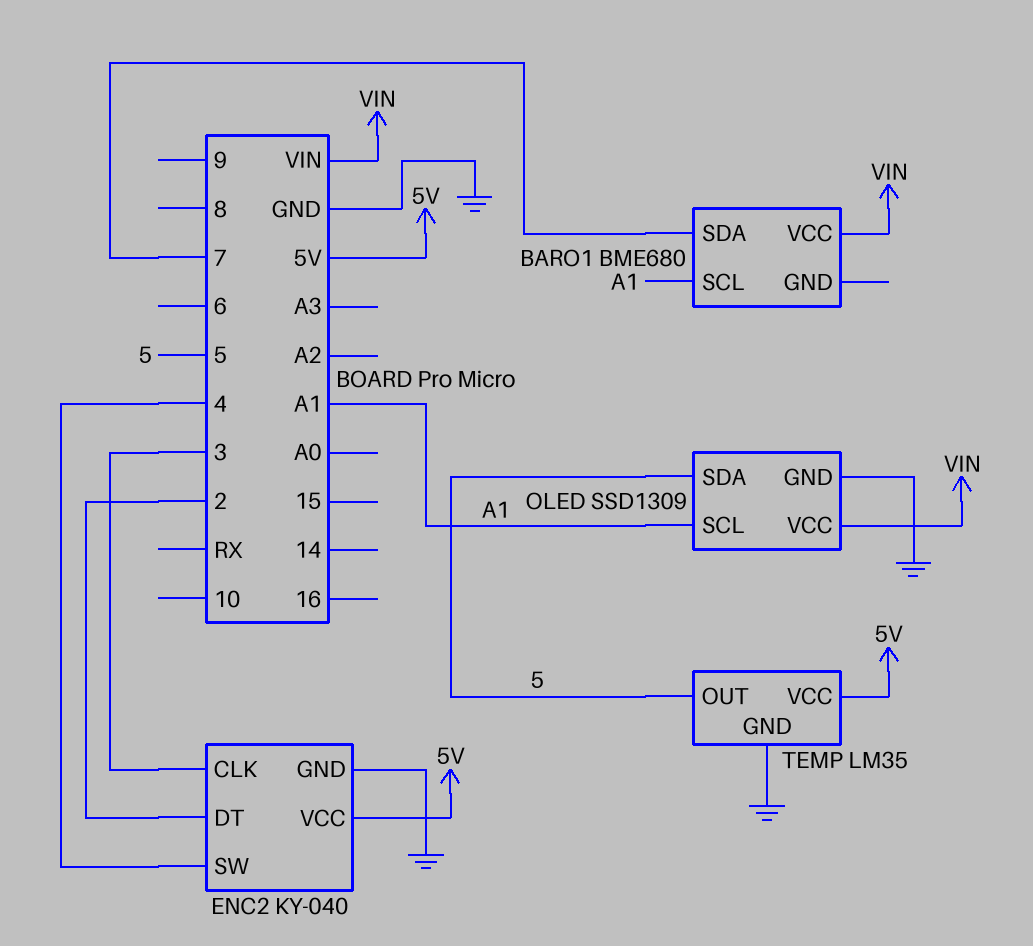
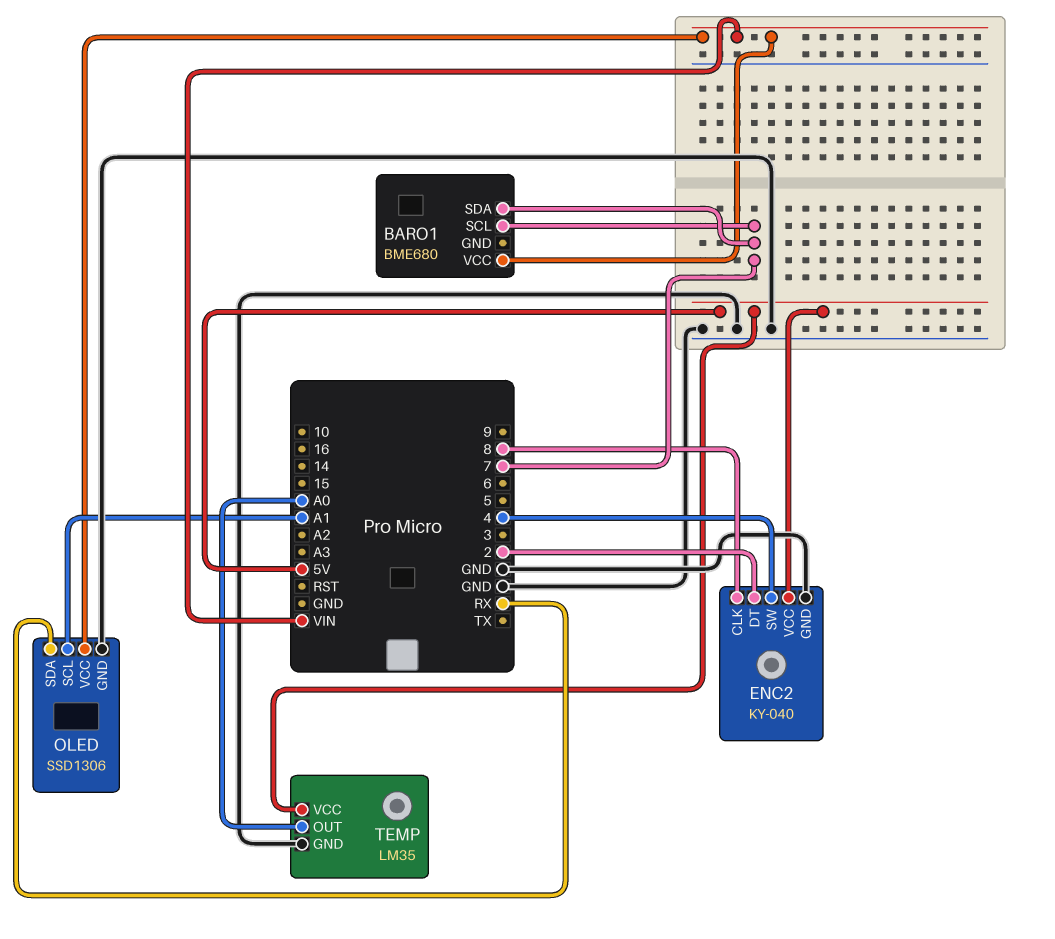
BARO1 pin SCL: A1 -> 7
ENC2 pin CLK: 3 -> 8
OLED: SSD1309 -> SSD1306
OLED pin SDA: 5 -> RX
TEMP pin OUT: 5 -> A0

